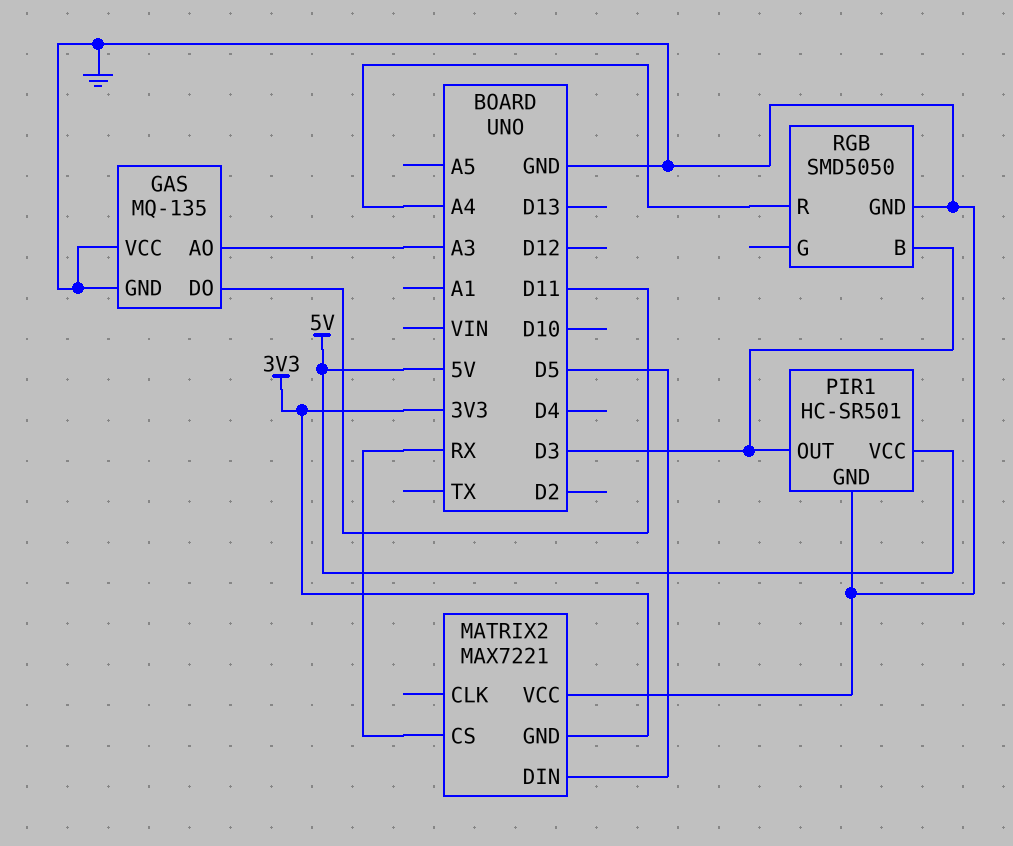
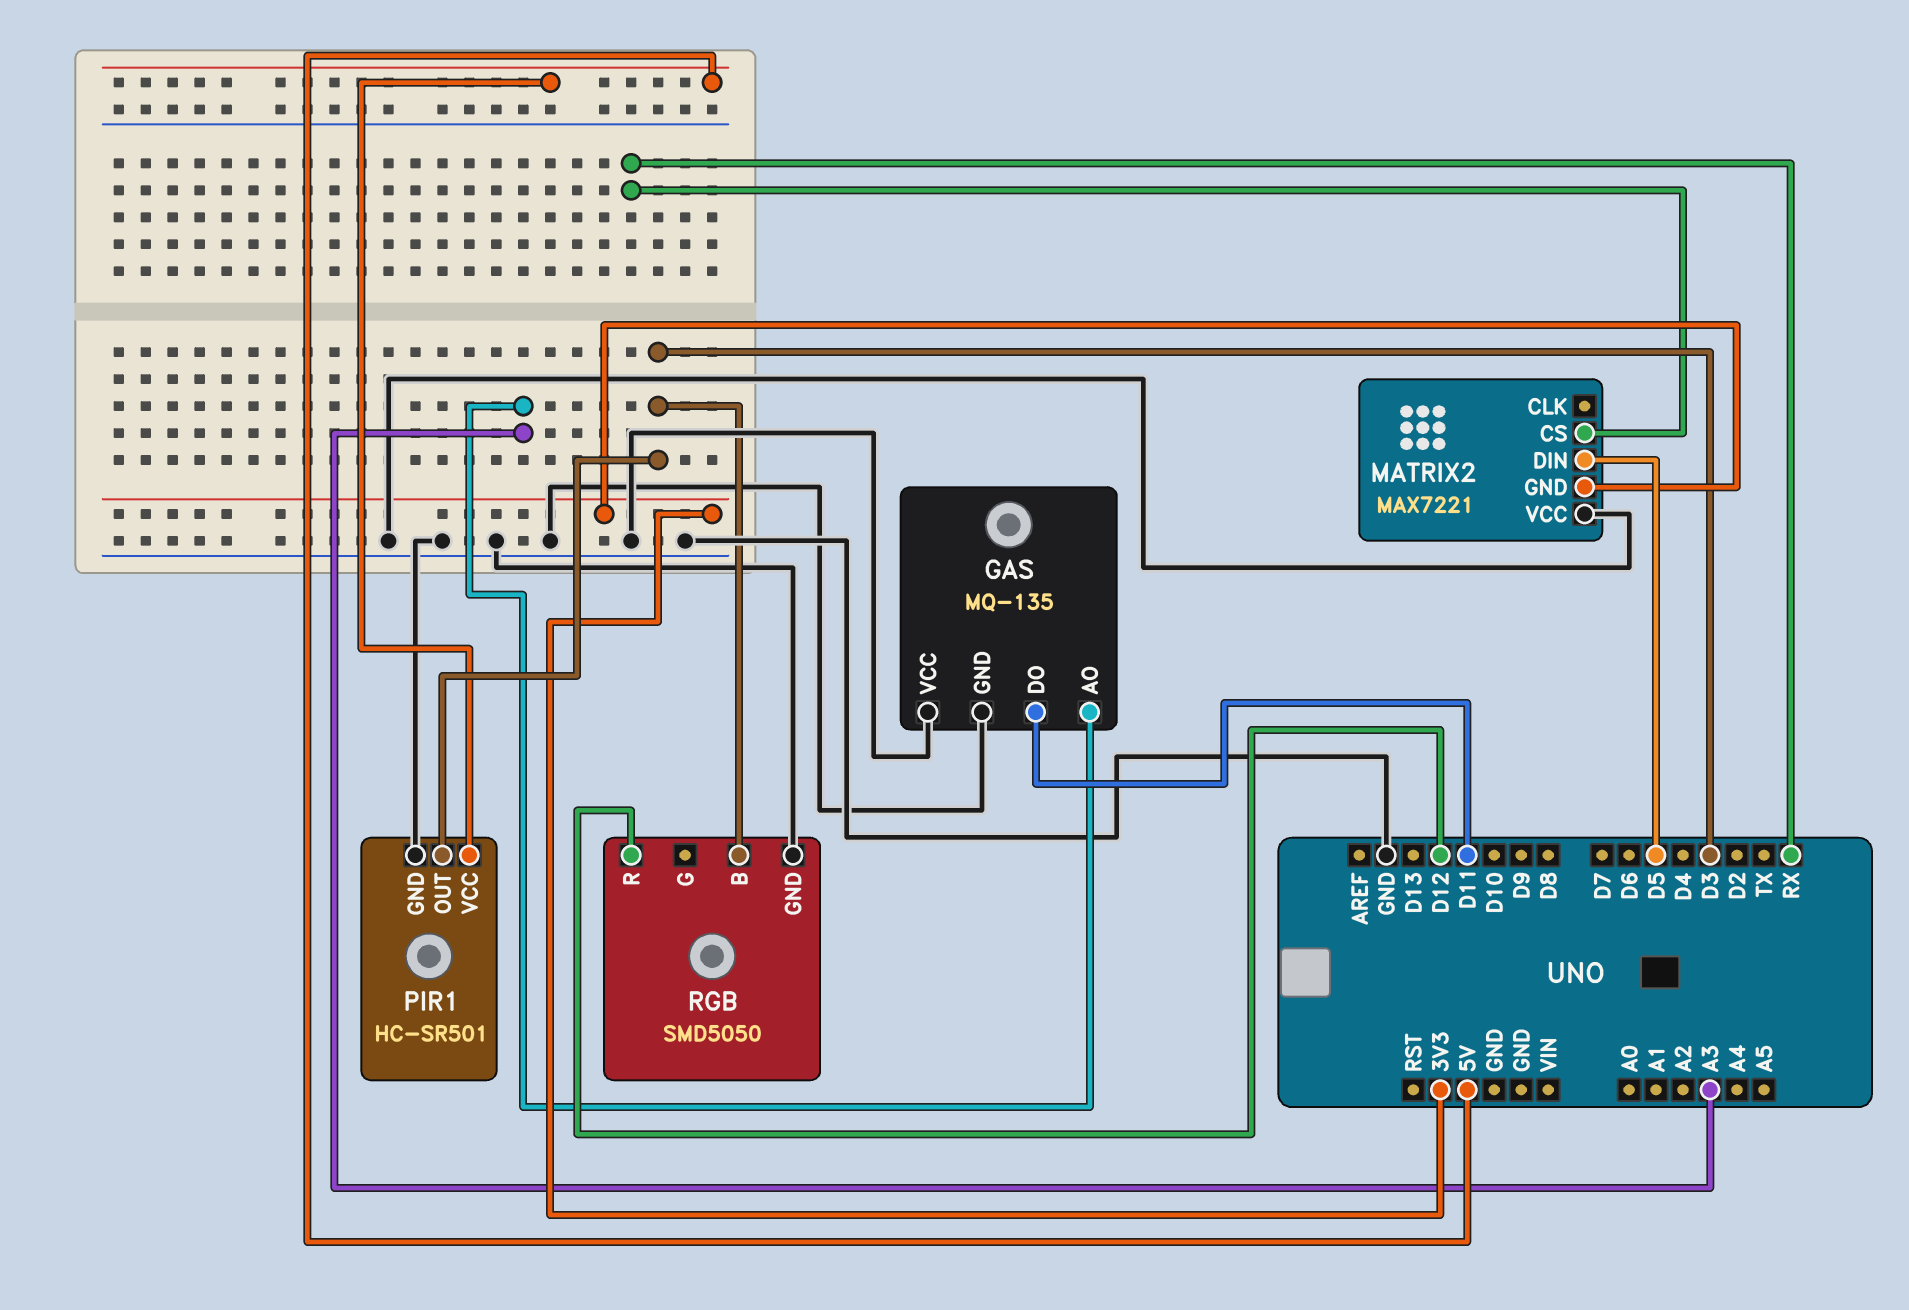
RGB pin R: A4 -> D12

